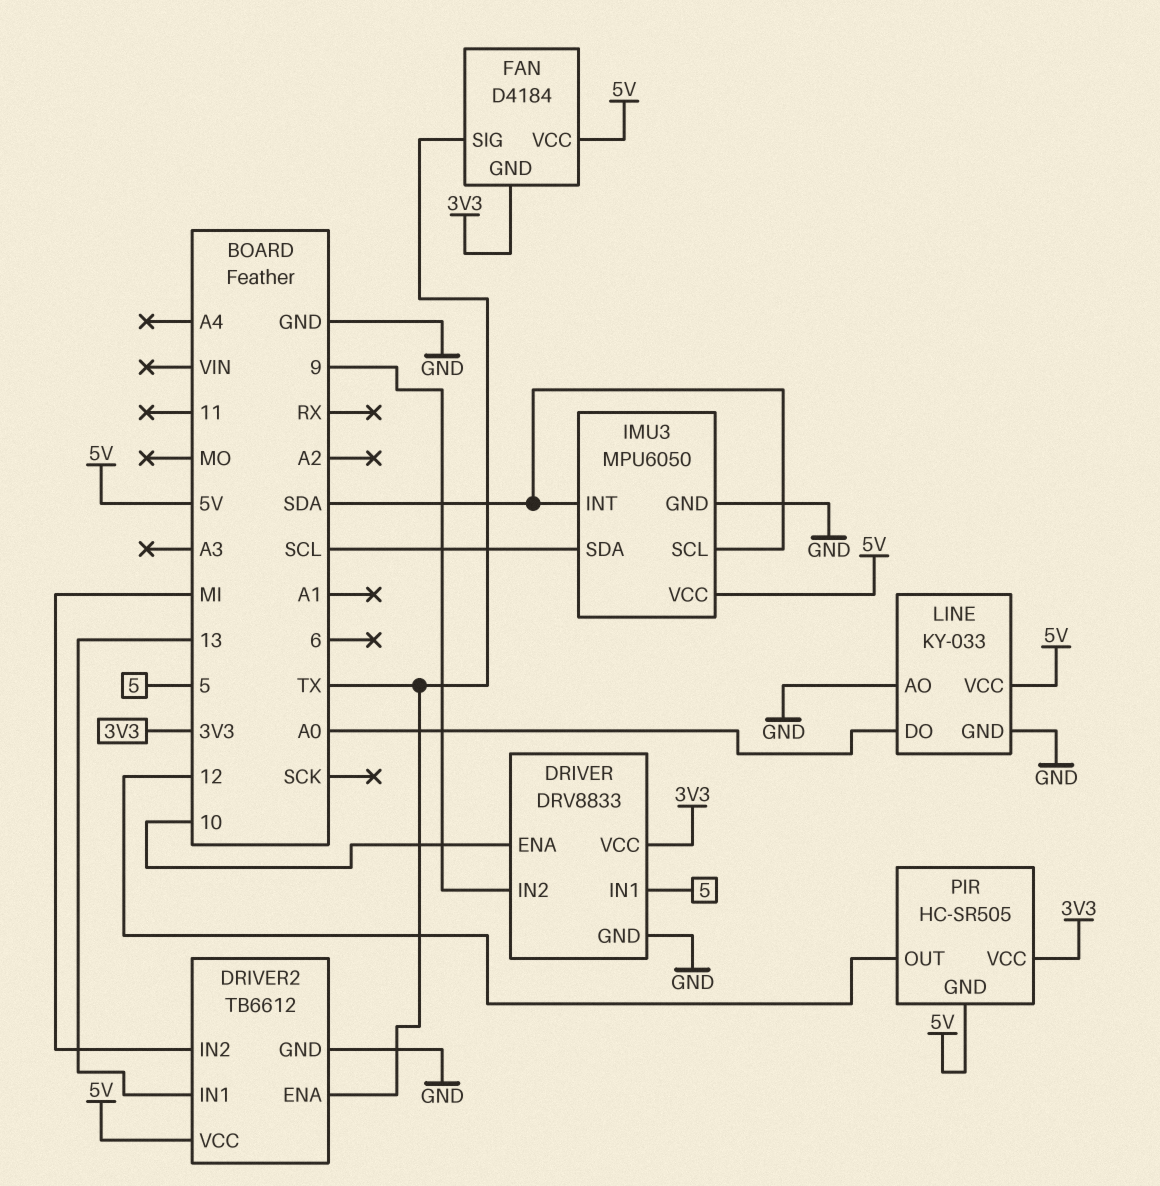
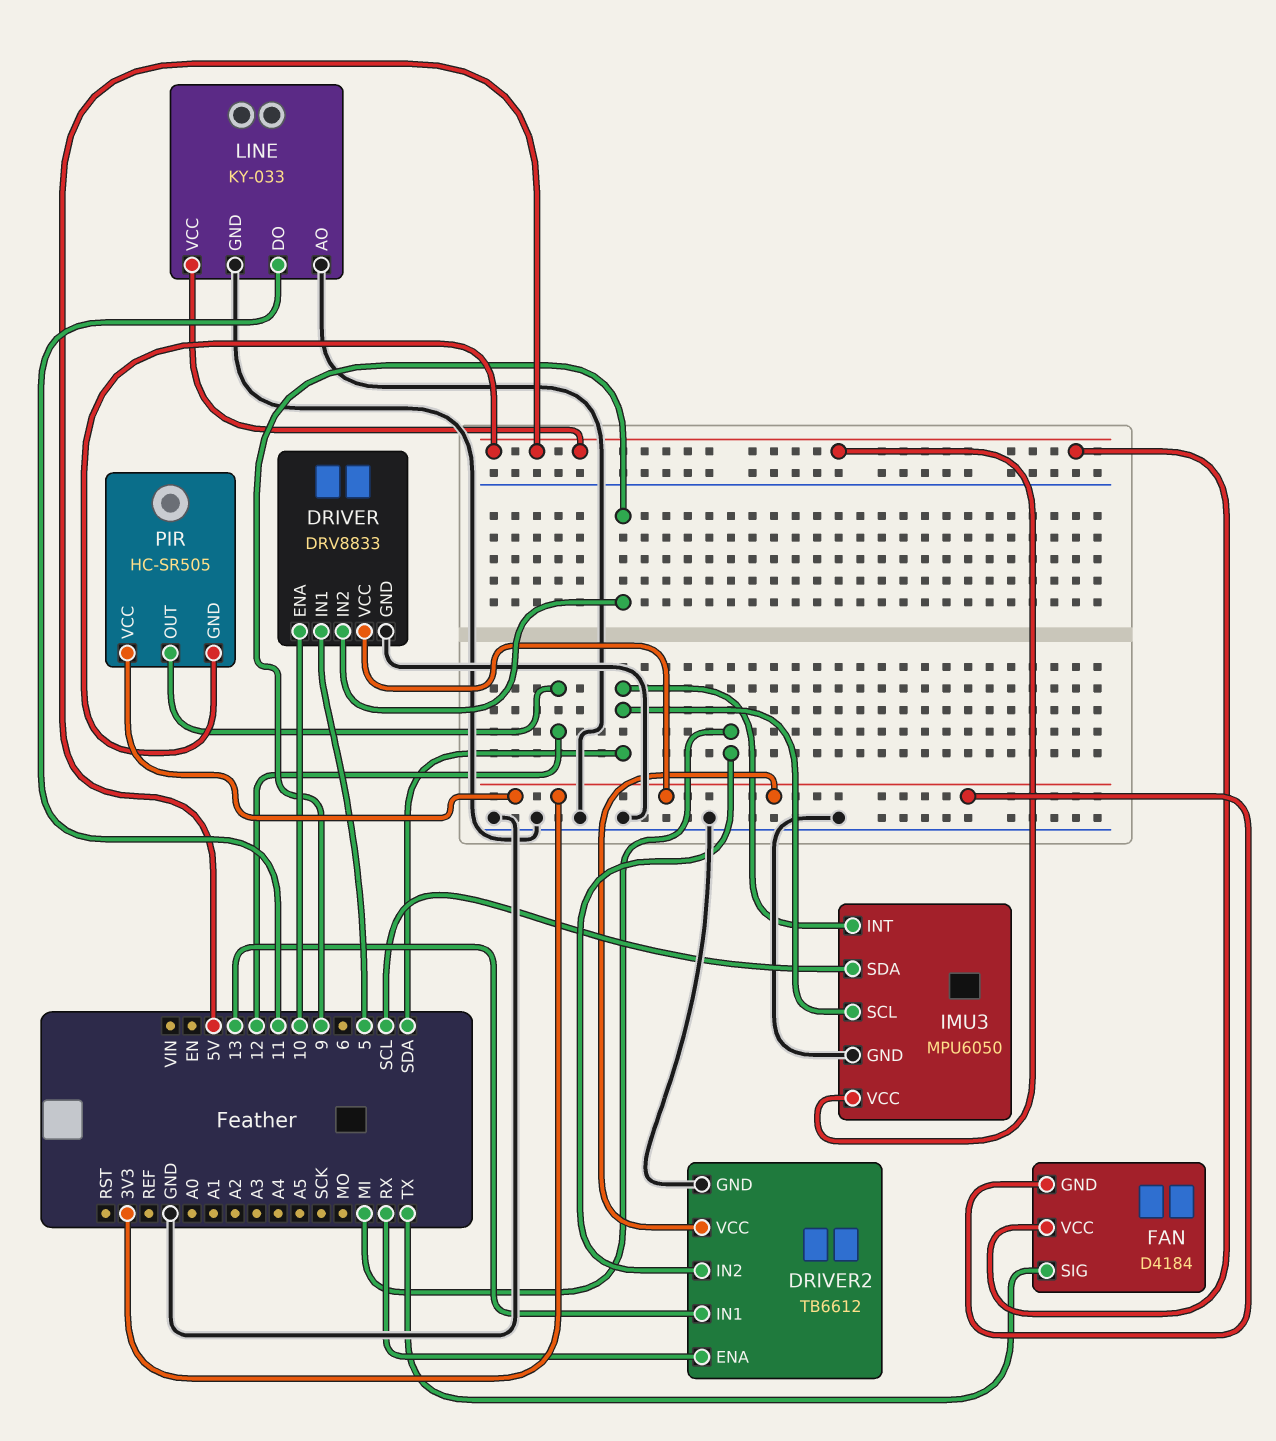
DRIVER2 pin ENA: TX -> RX
DRIVER2 pin VCC: 5V -> 3V3
LINE pin DO: A0 -> 11

